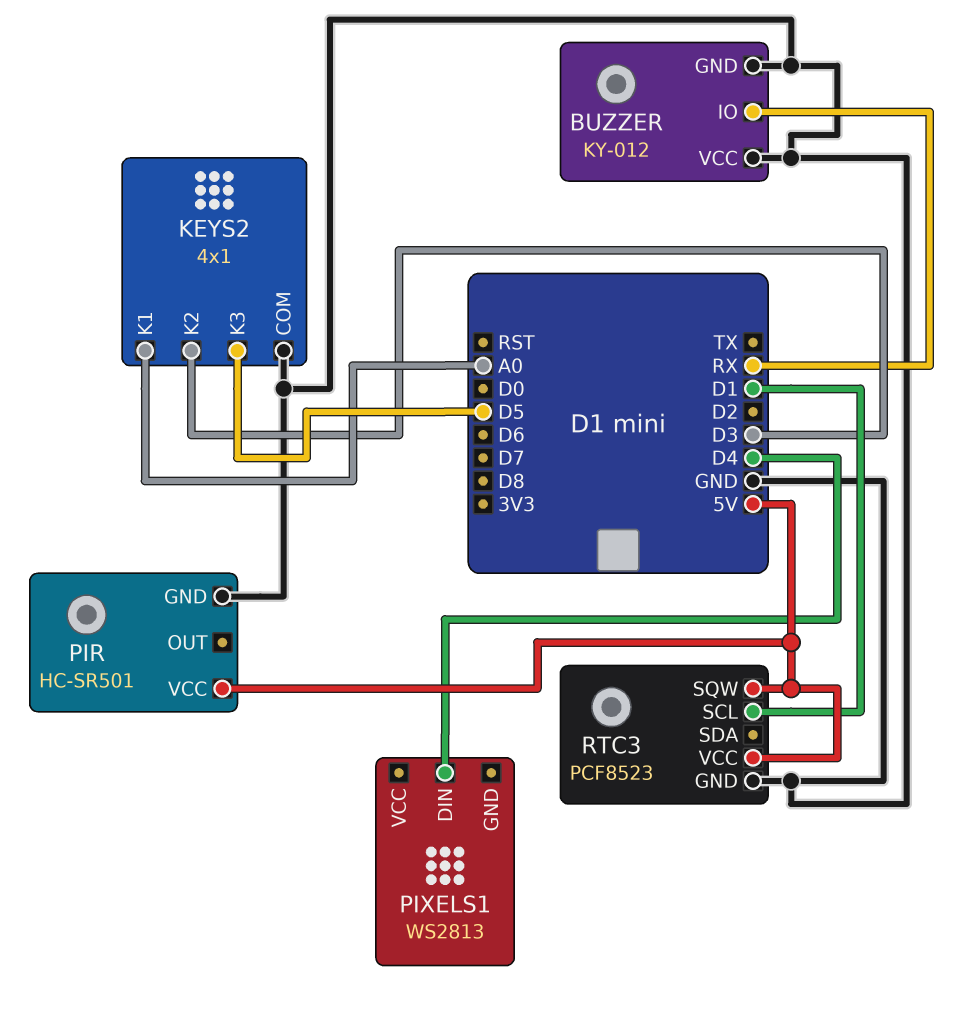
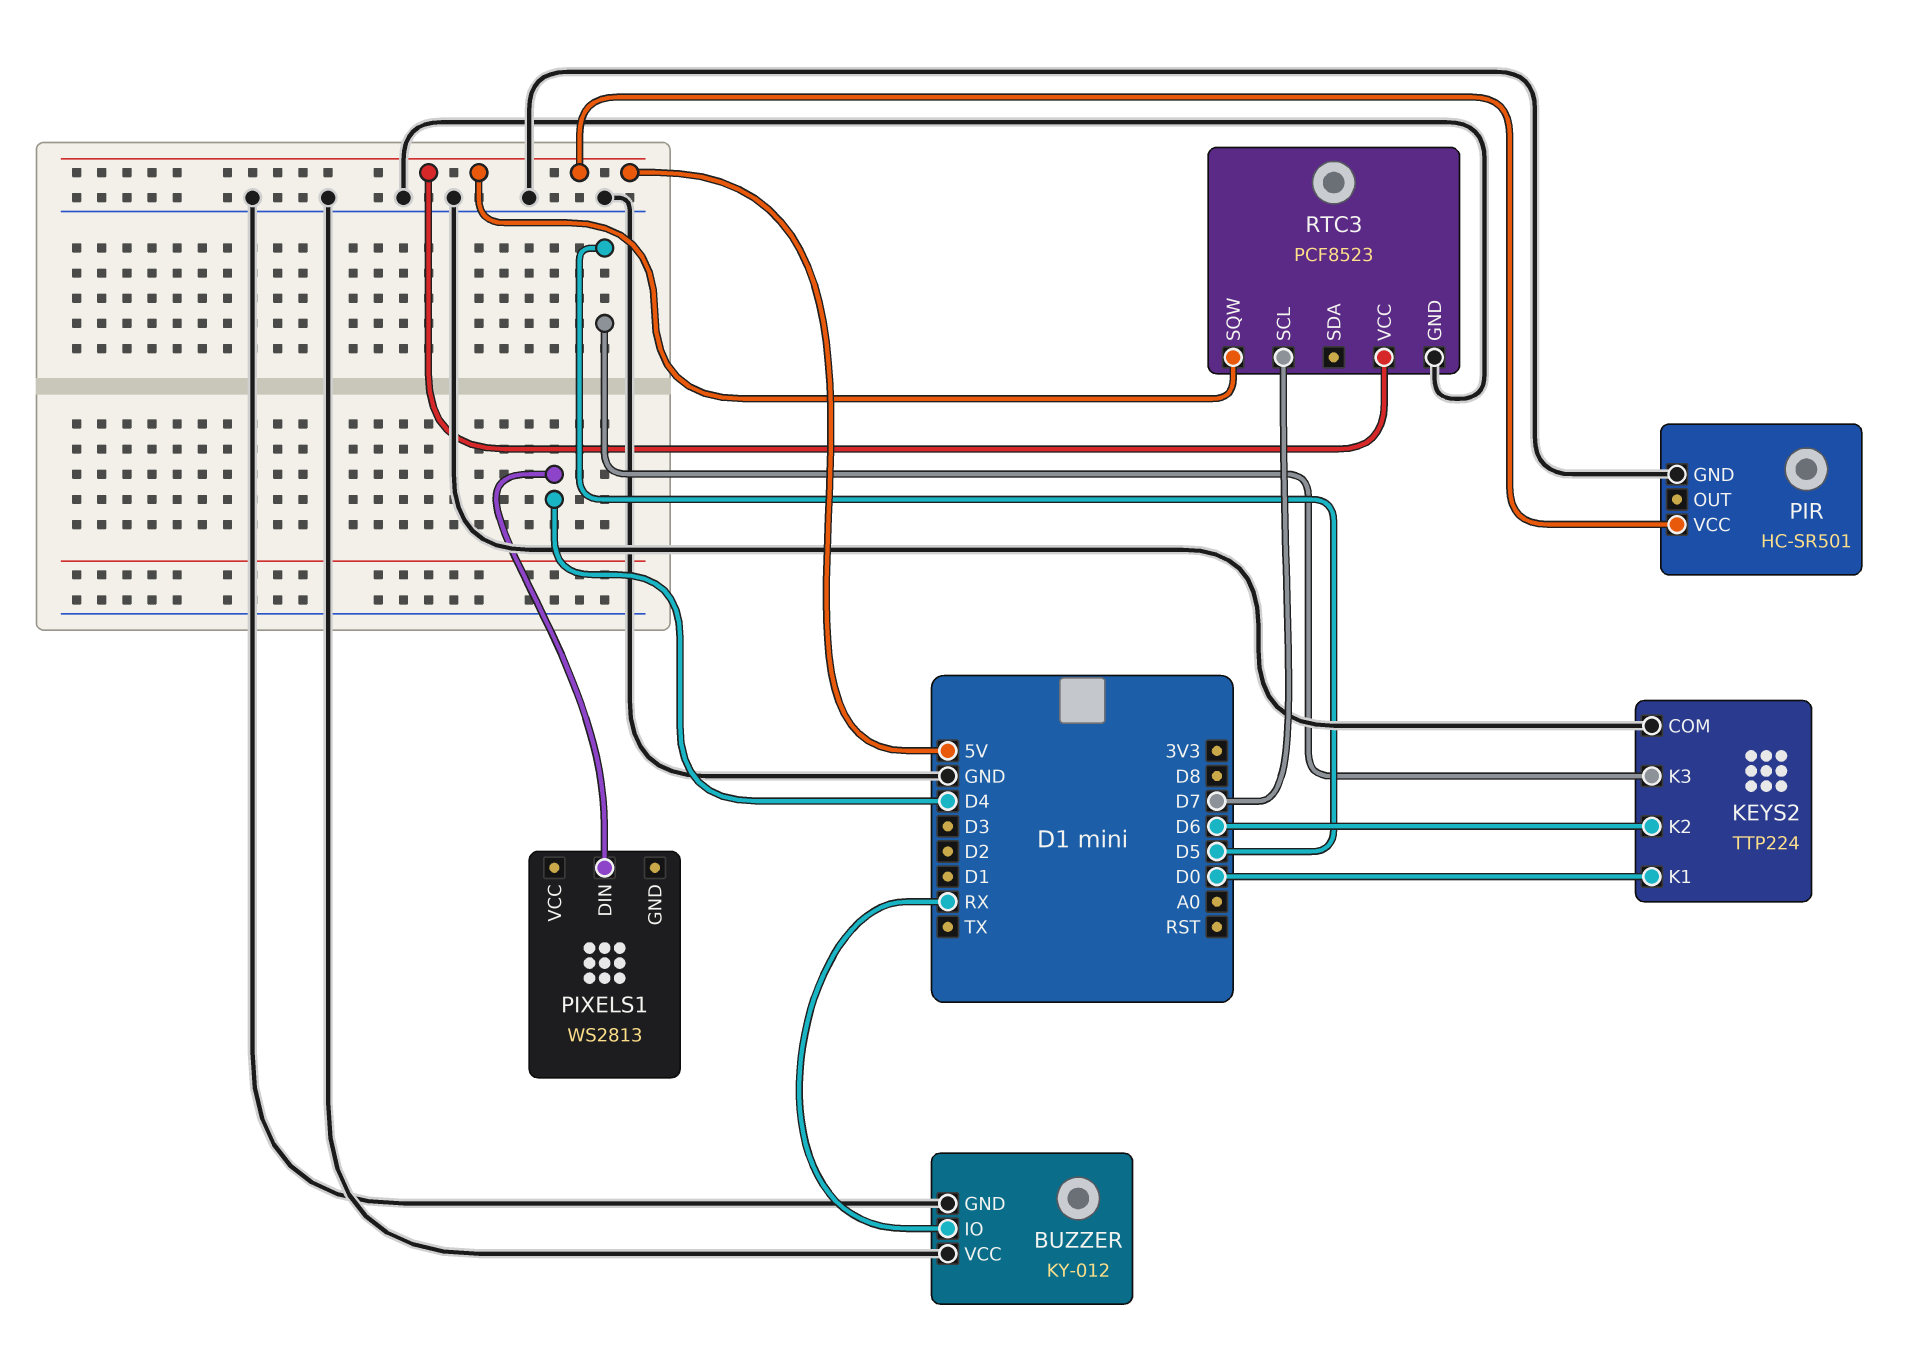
KEYS2: 4x1 -> TTP224
KEYS2 pin K1: A0 -> D0
KEYS2 pin K2: D3 -> D6
RTC3 pin SCL: D1 -> D7

